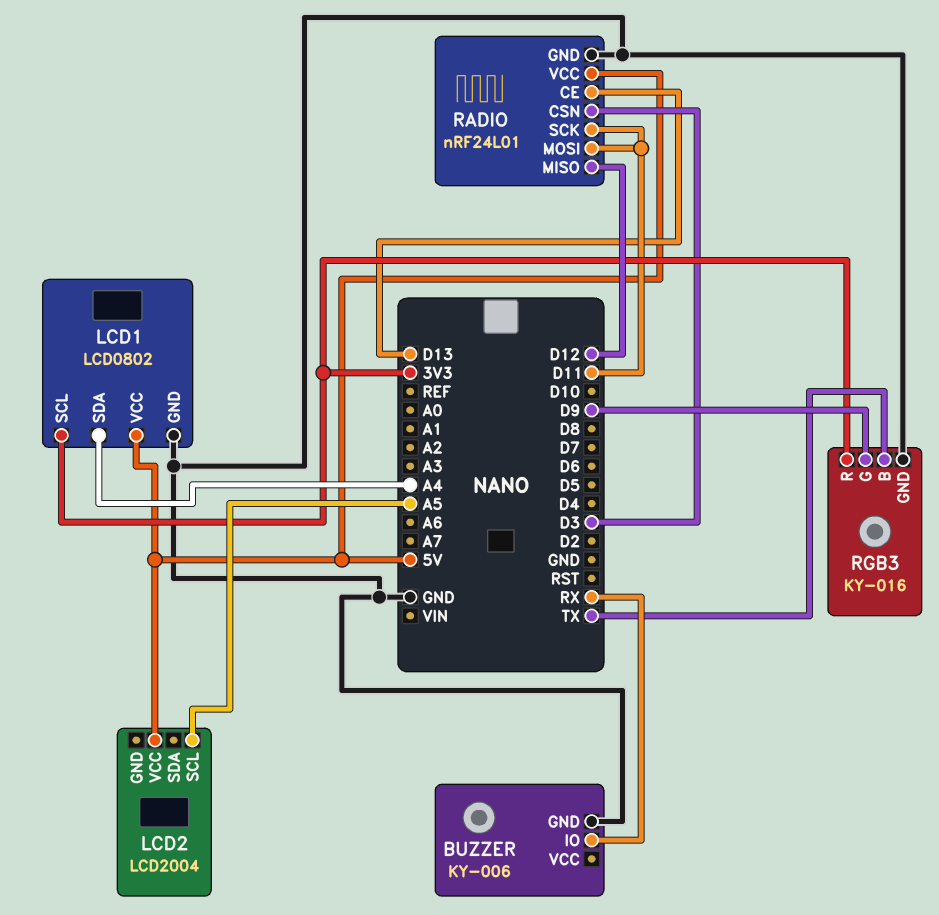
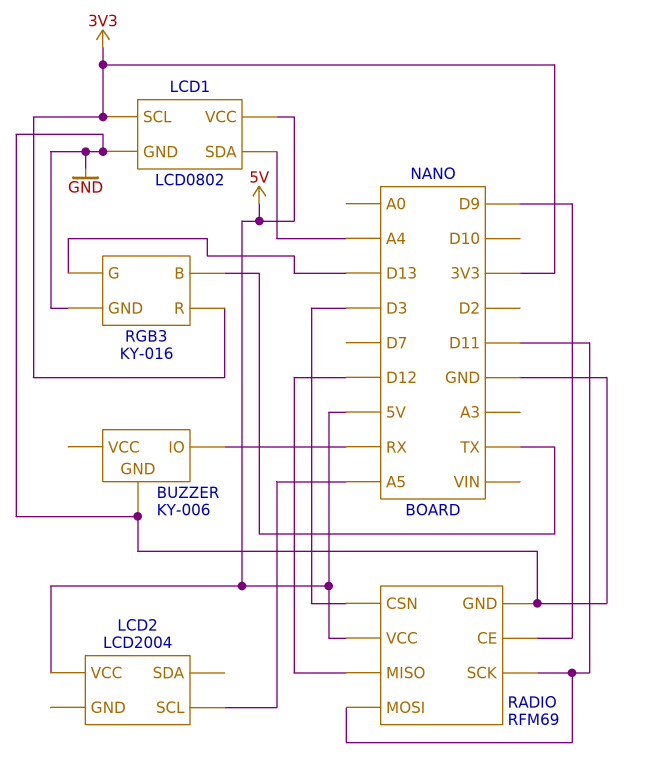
RADIO: nRF24L01 -> RFM69
RADIO pin CE: D13 -> D9
RGB3 pin G: D9 -> D13

